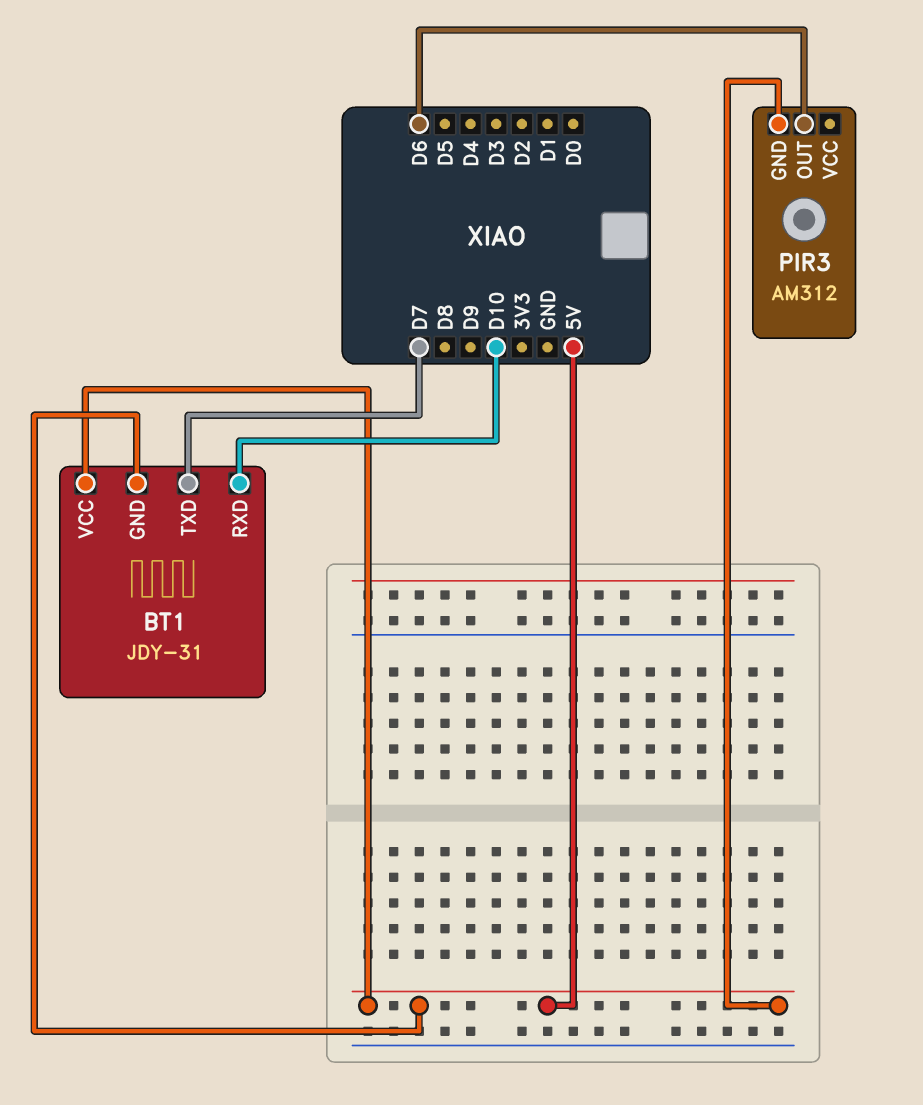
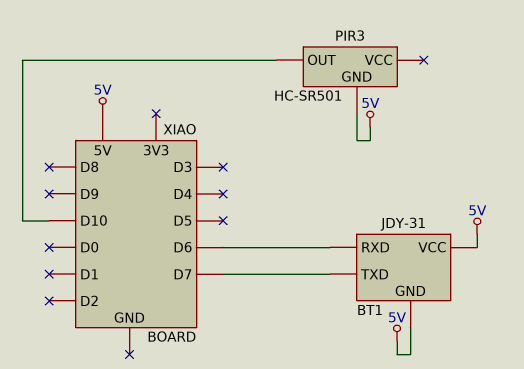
BT1 pin RXD: D10 -> D6
PIR3: AM312 -> HC-SR501
PIR3 pin OUT: D6 -> D10

